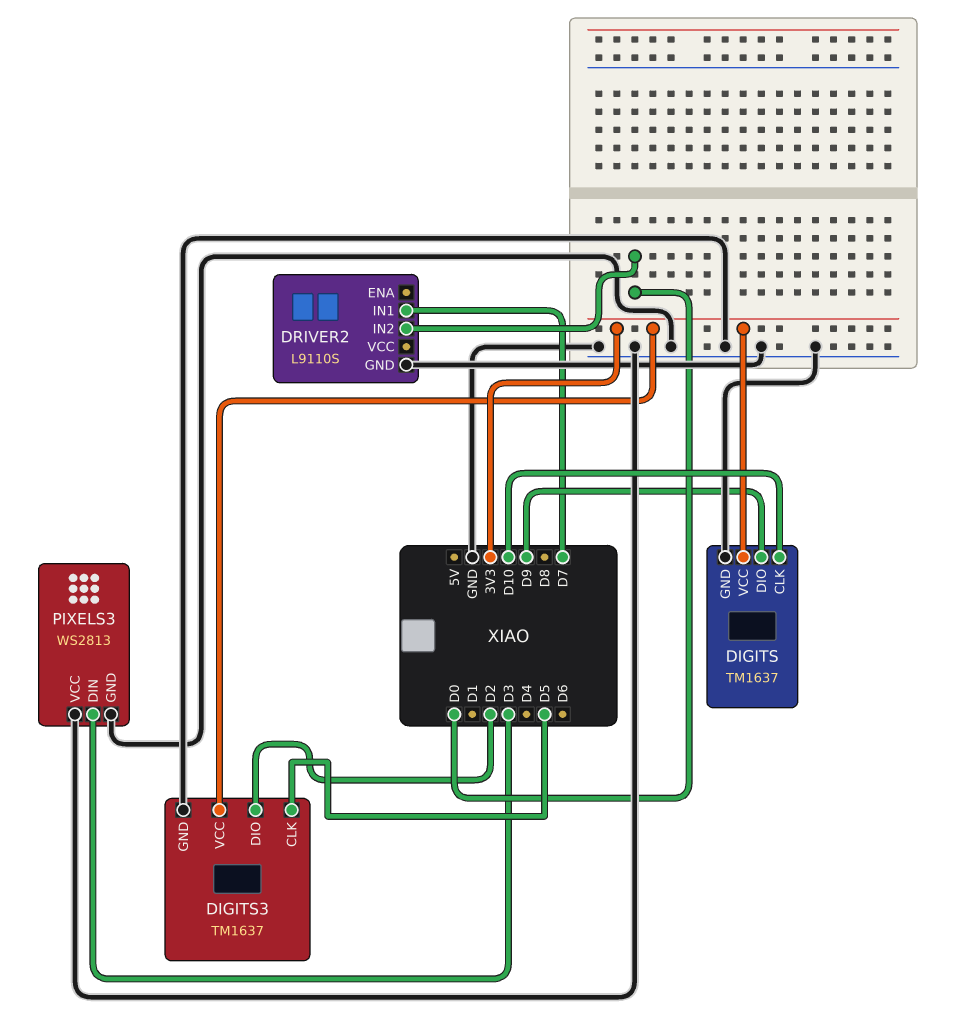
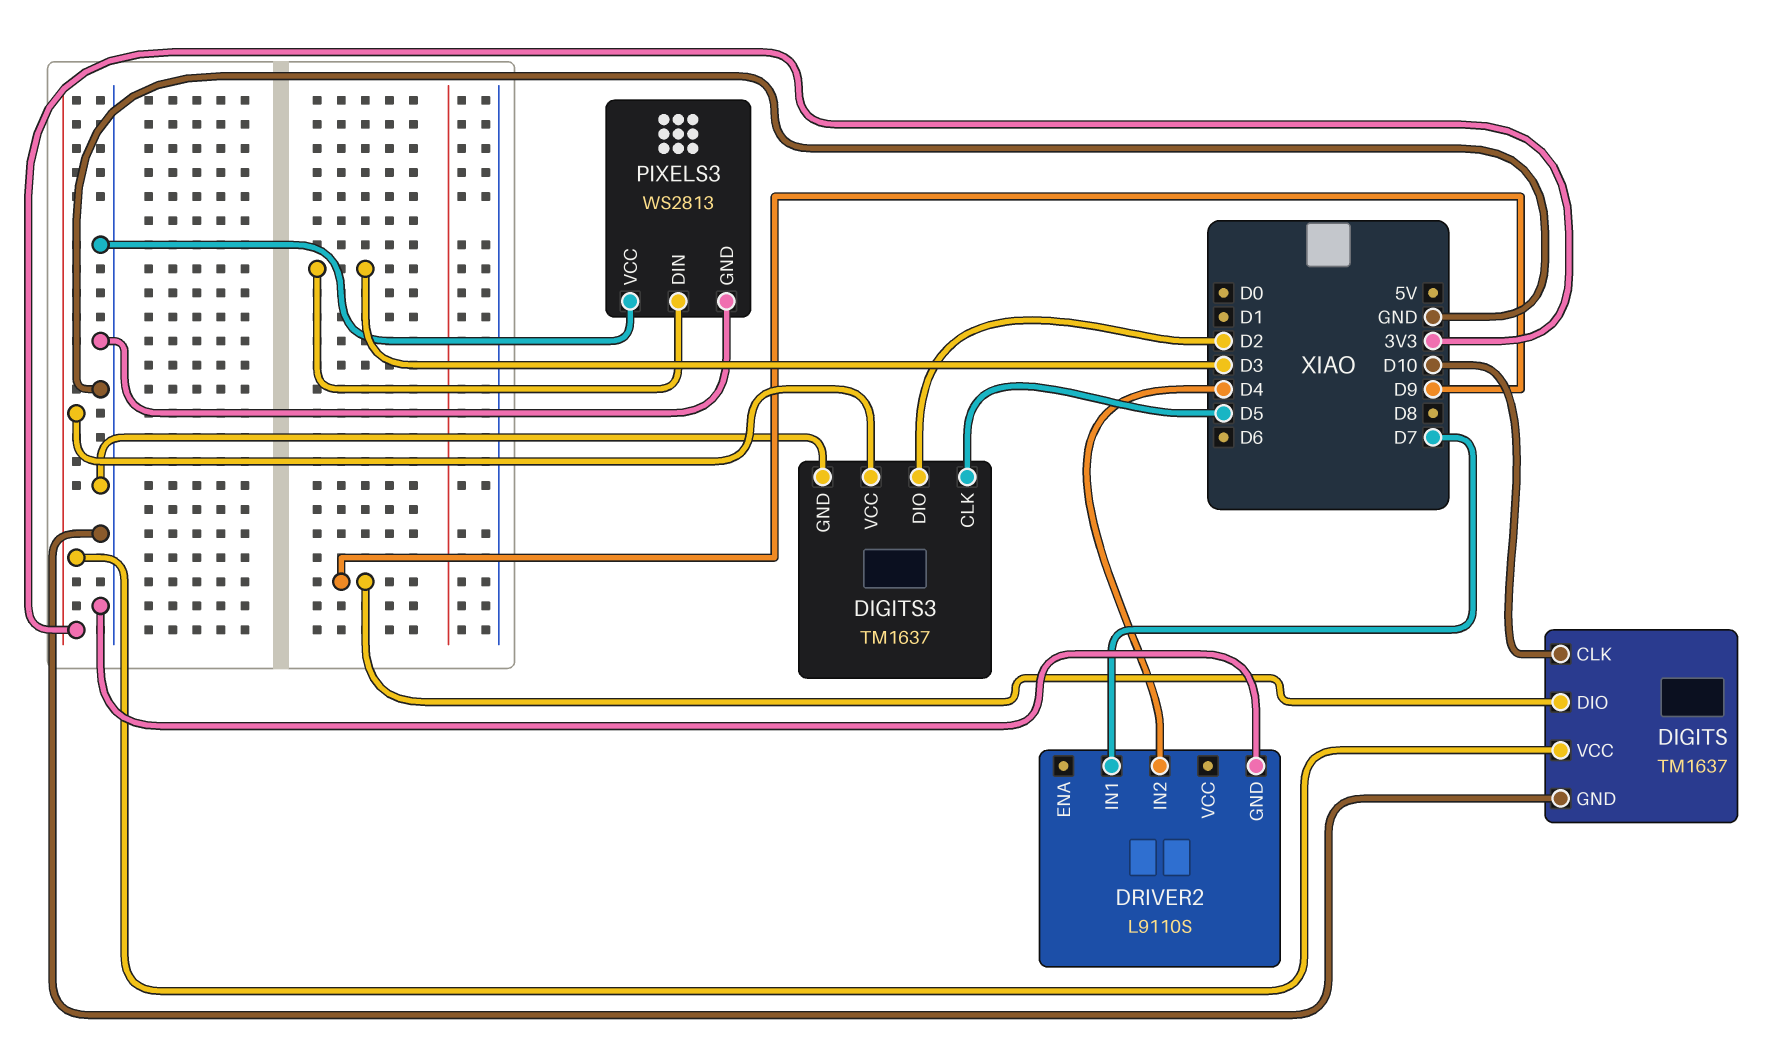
DRIVER2 pin IN2: D0 -> D4

